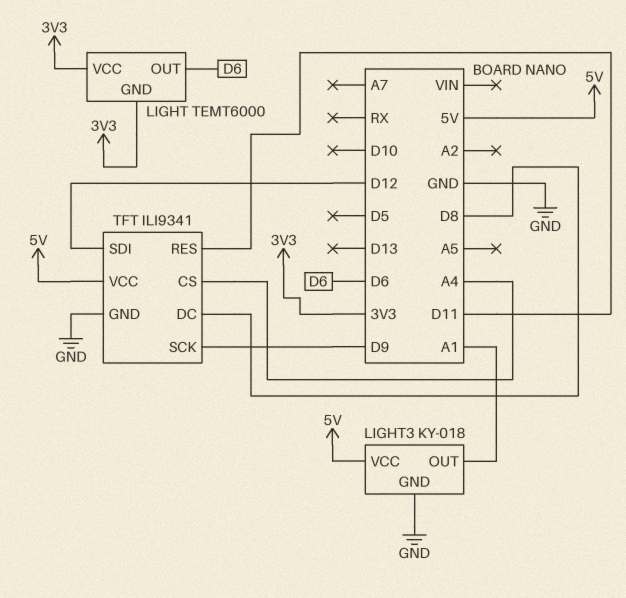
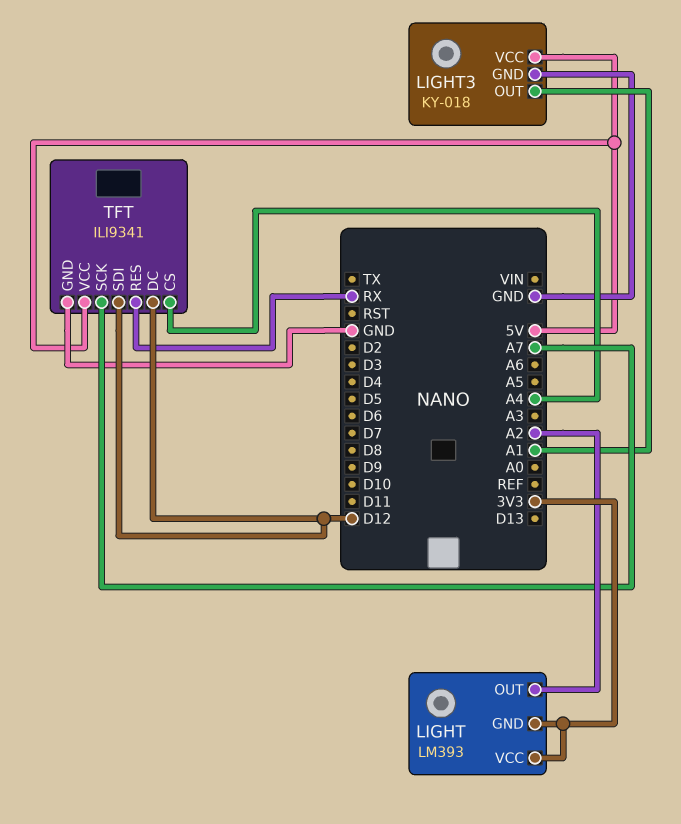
LIGHT: TEMT6000 -> LM393
LIGHT pin OUT: D6 -> A2
TFT pin DC: D8 -> D12
TFT pin RES: D11 -> RX
TFT pin SCK: D9 -> A7

